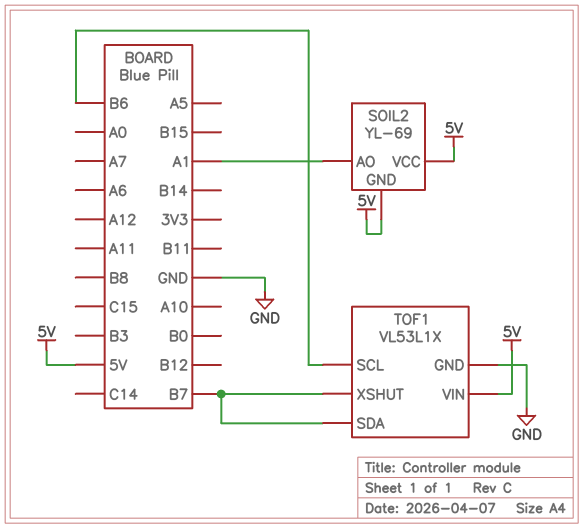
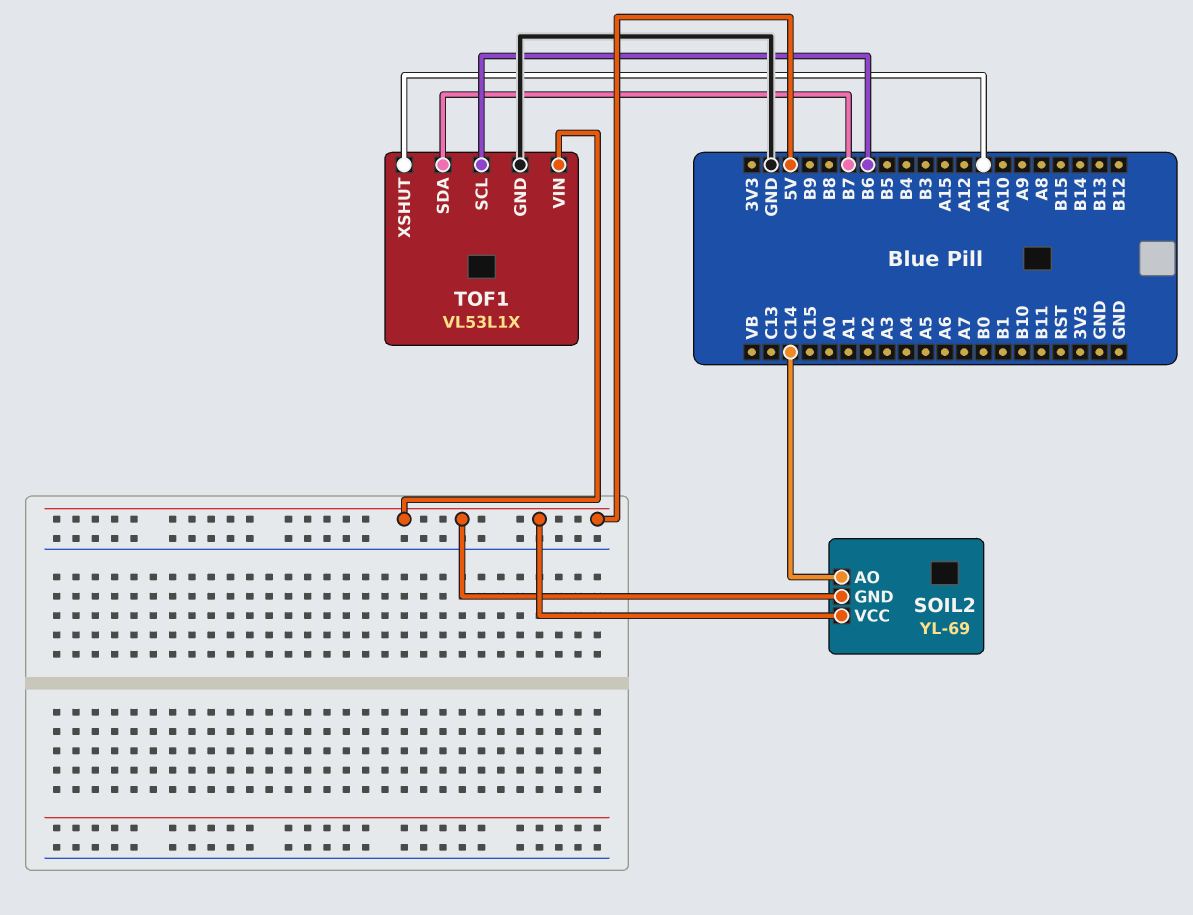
SOIL2 pin AO: A1 -> C14
TOF1 pin XSHUT: B7 -> A11

